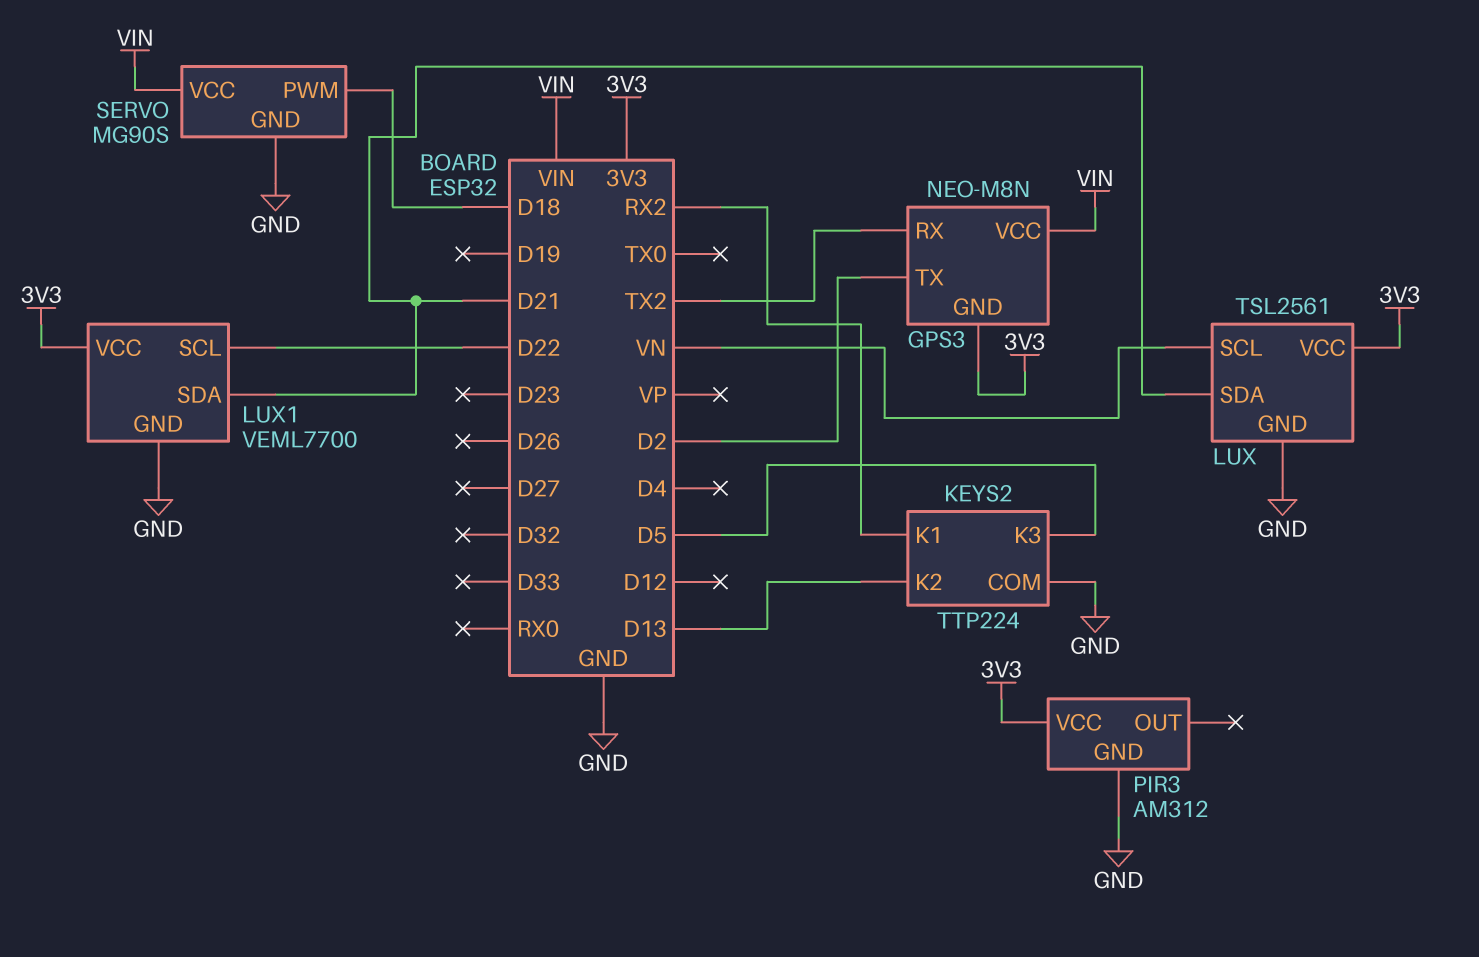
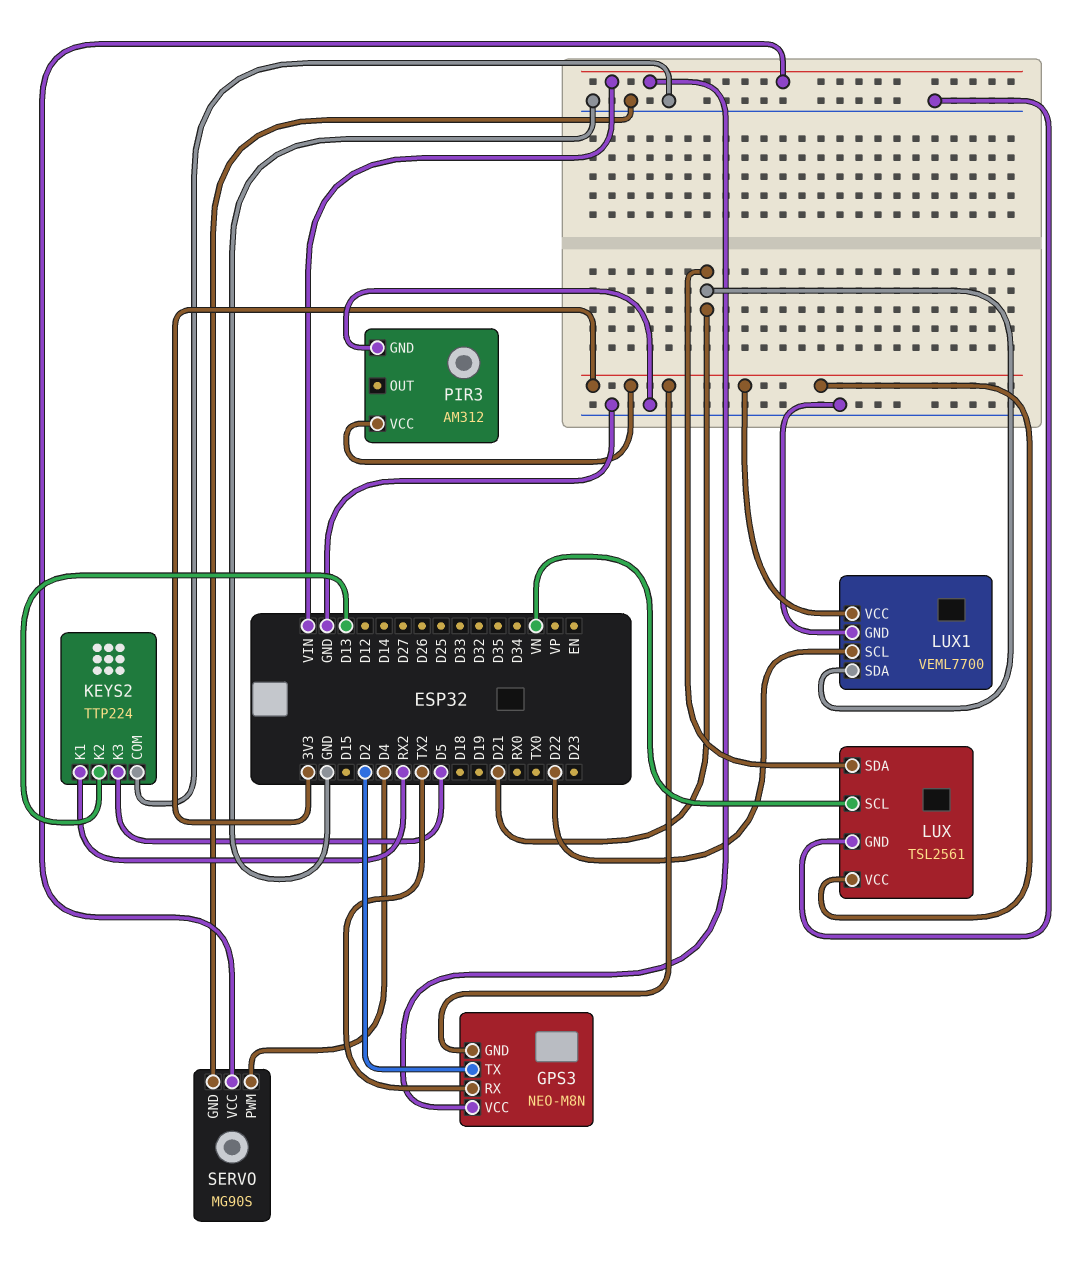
SERVO pin PWM: D18 -> D4

